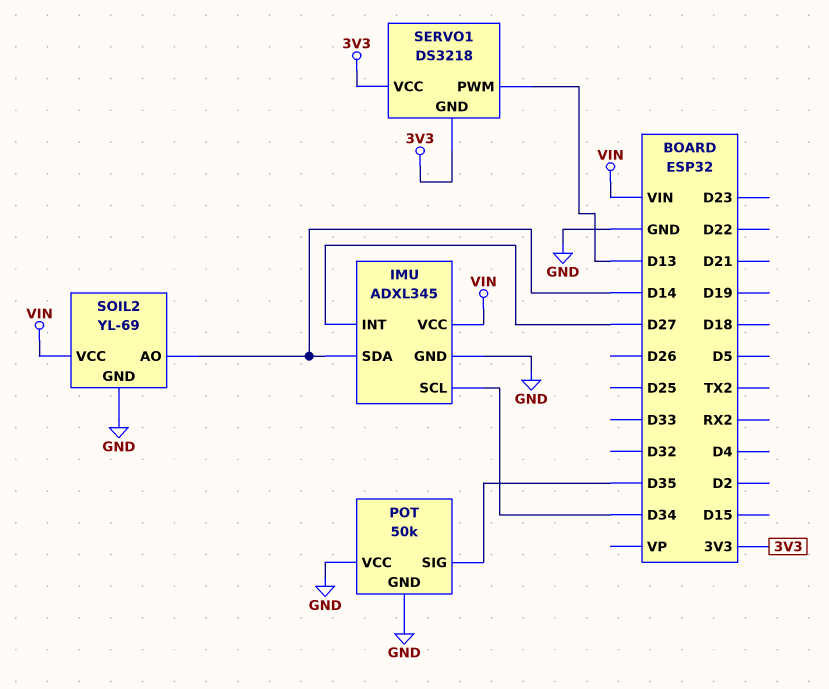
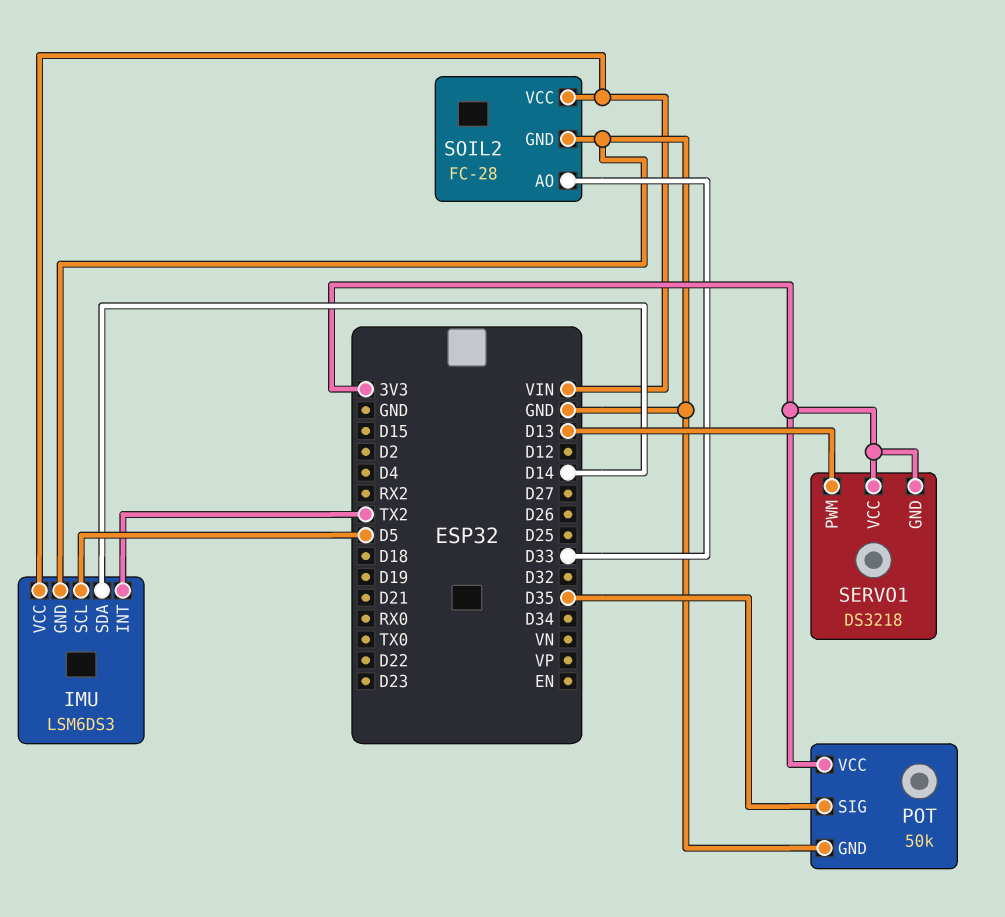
IMU: ADXL345 -> LSM6DS3
IMU pin INT: D27 -> TX2
IMU pin SCL: D34 -> D5
POT pin VCC: GND -> 3V3
SOIL2: YL-69 -> FC-28
SOIL2 pin AO: D14 -> D33

